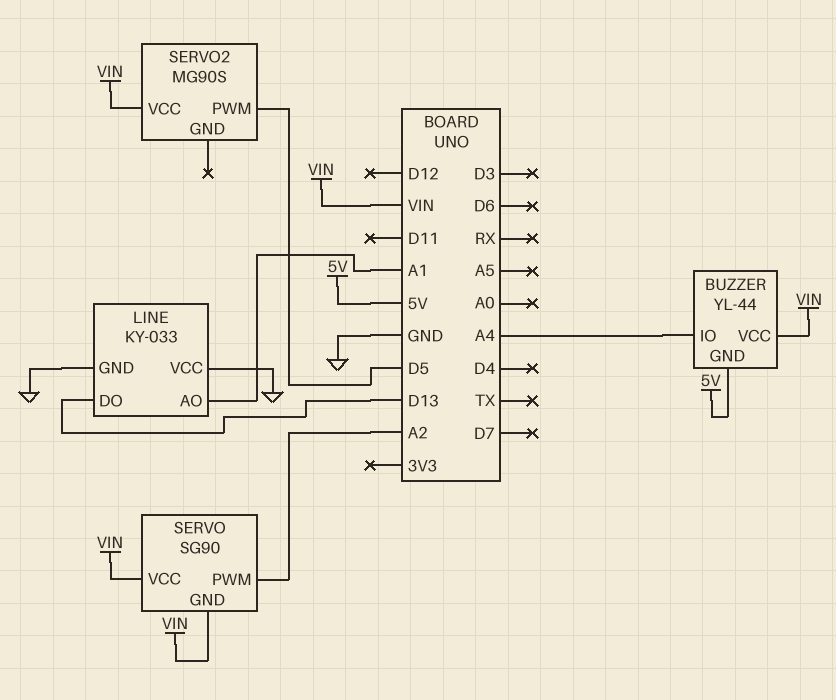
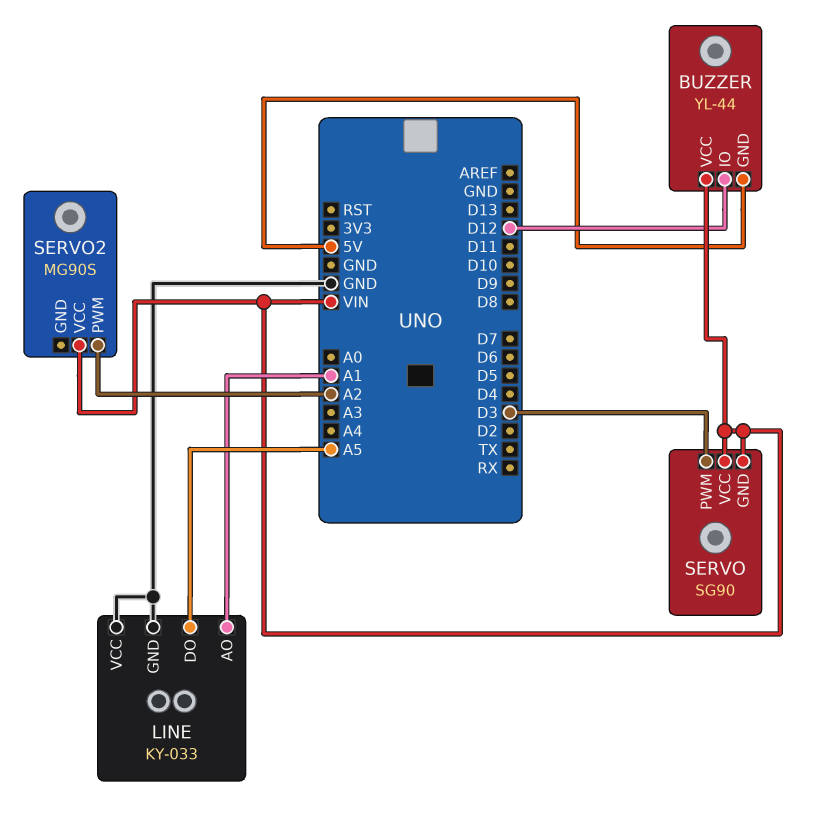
BUZZER pin IO: A4 -> D12
LINE pin DO: D13 -> A5
SERVO pin PWM: A2 -> D3
SERVO2 pin PWM: D5 -> A2

